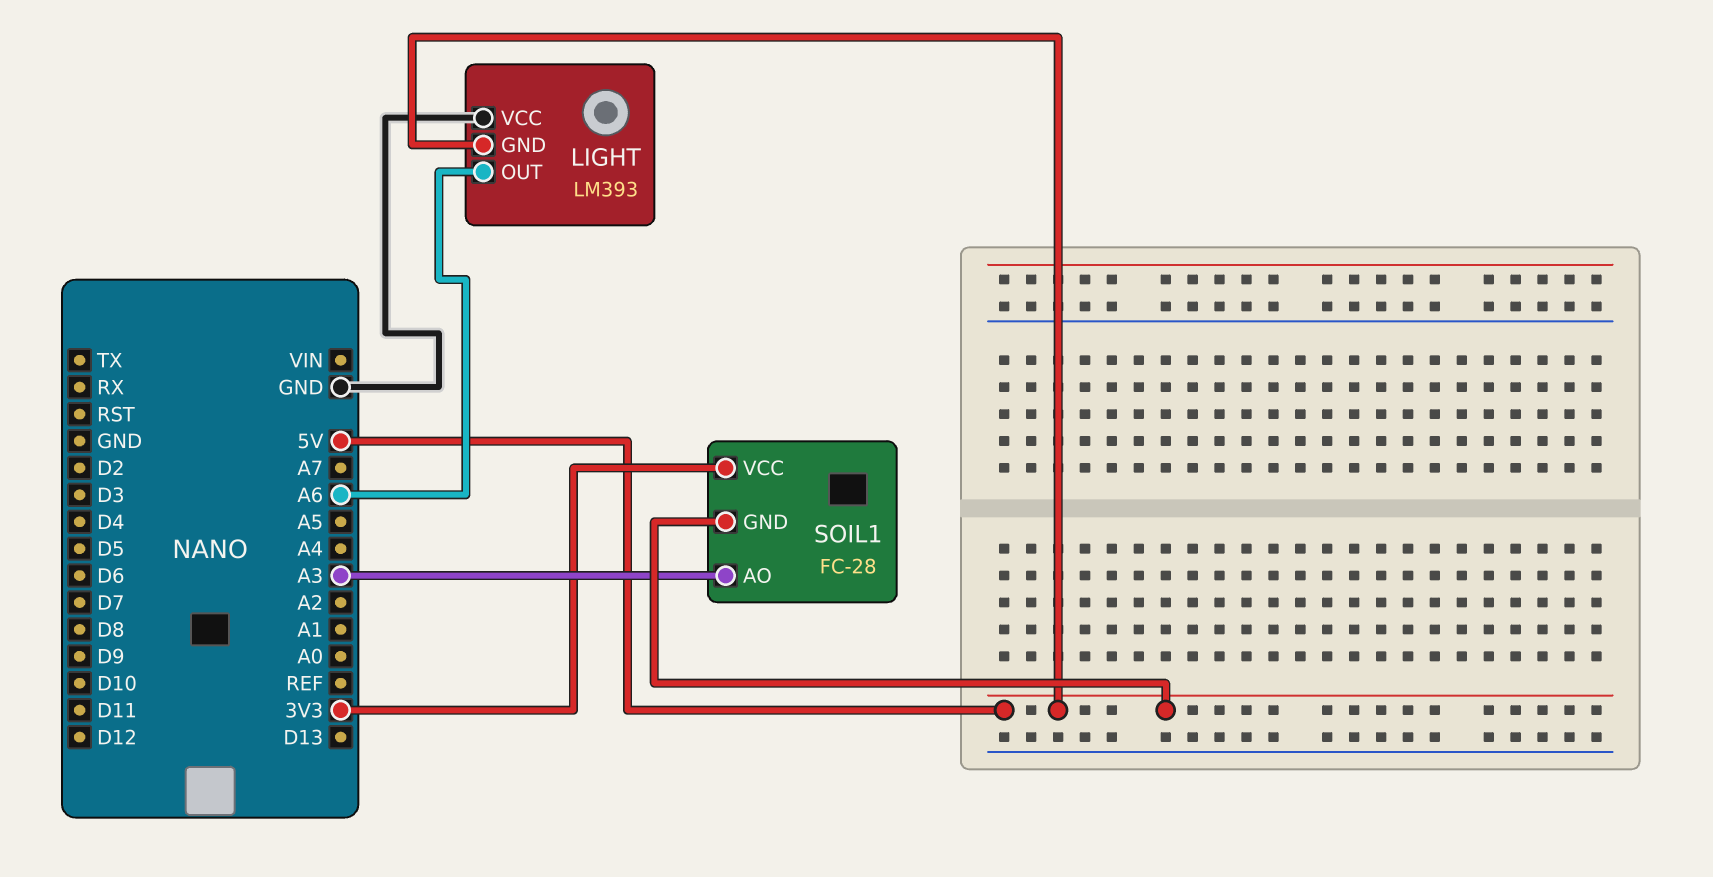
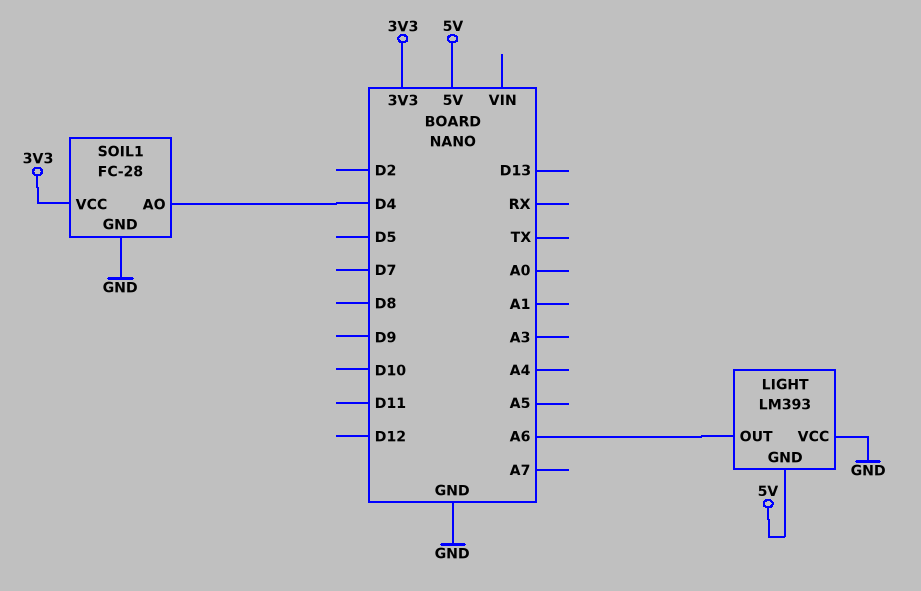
SOIL1 pin AO: A3 -> D4
SOIL1 pin GND: 5V -> GND

